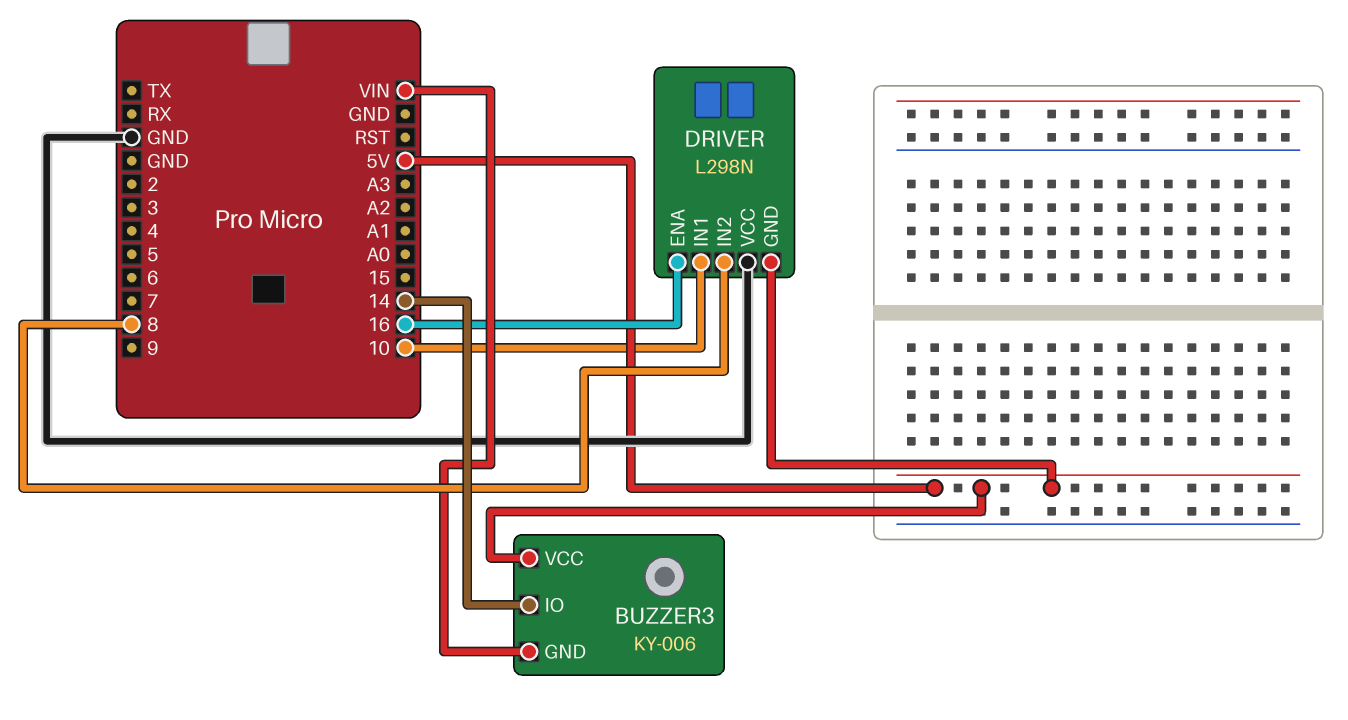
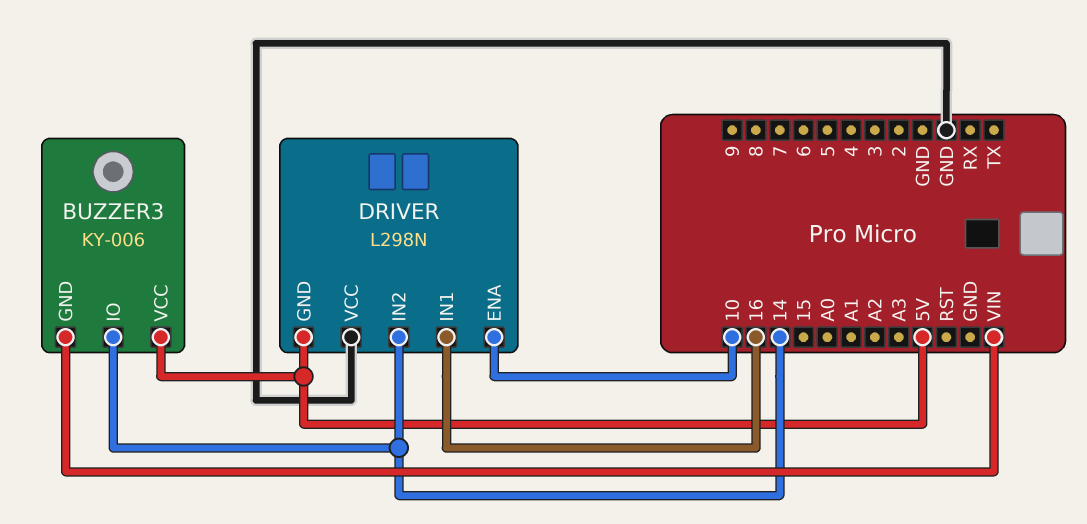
DRIVER pin ENA: 16 -> 10
DRIVER pin IN1: 10 -> 16
DRIVER pin IN2: 8 -> 14

